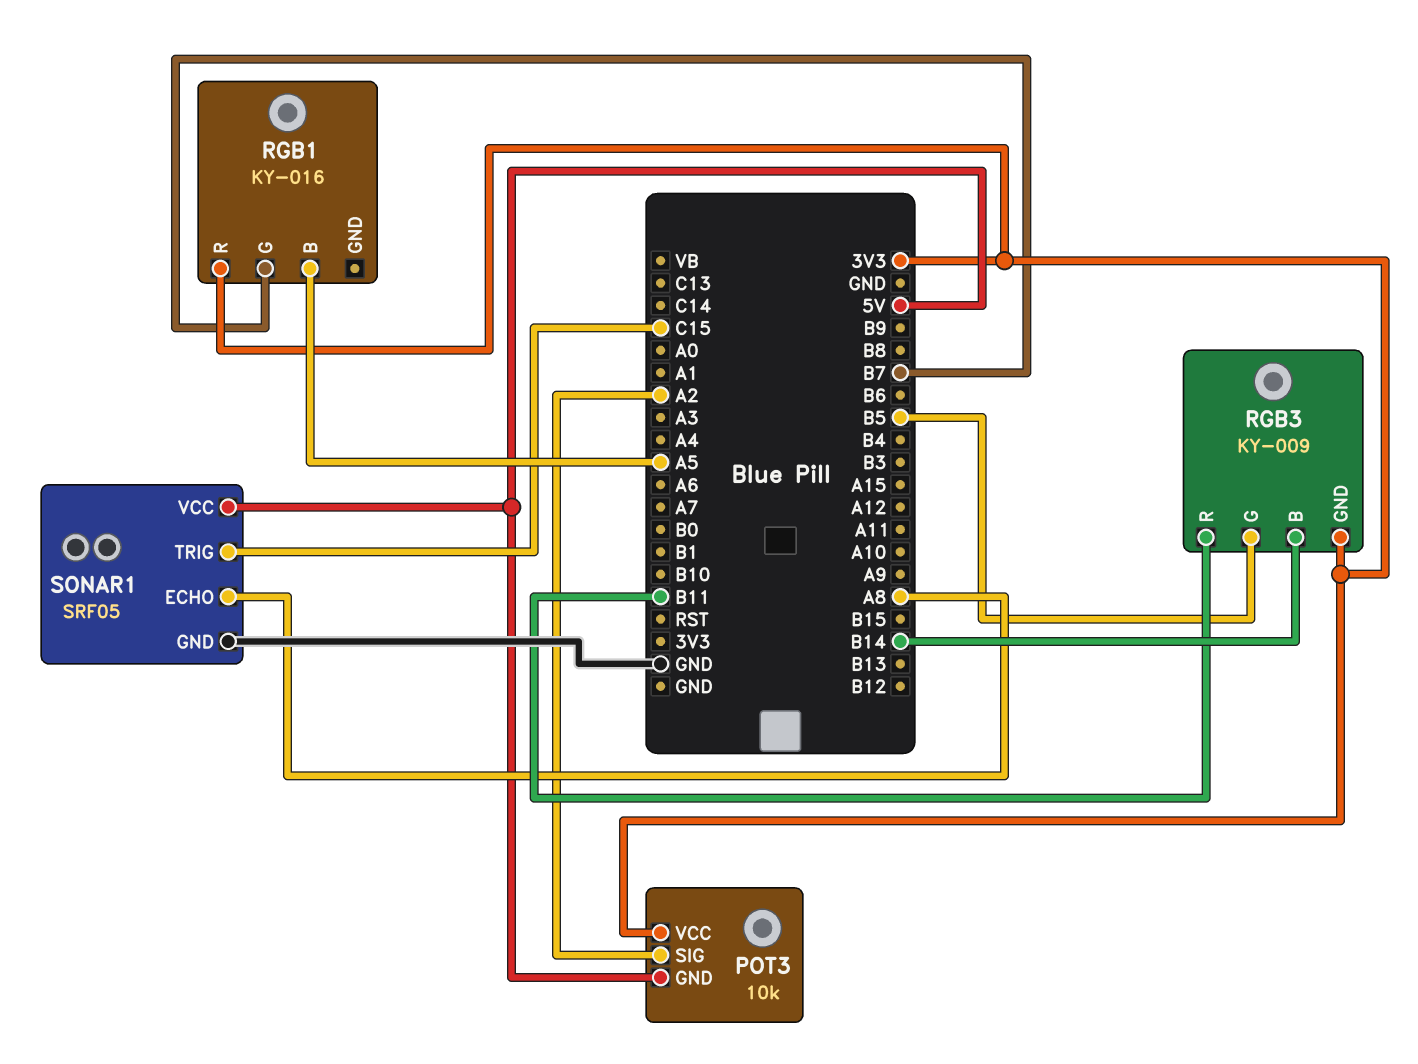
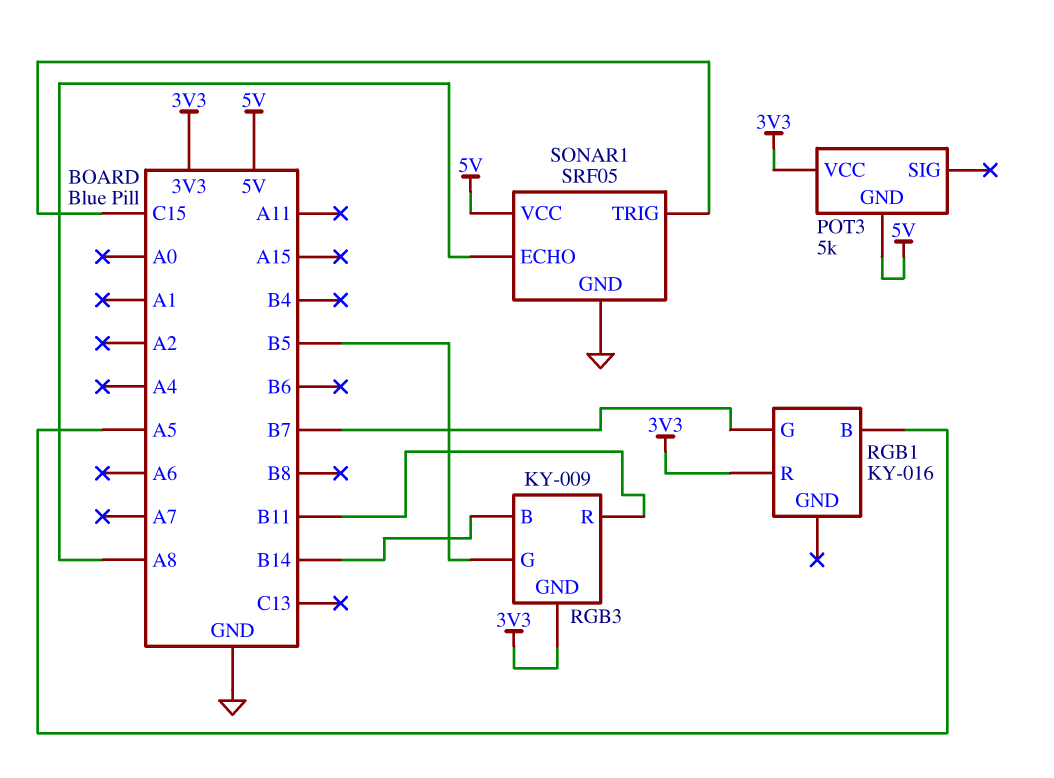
POT3: 10k -> 5k
POT3 pin SIG: A2 -> none

